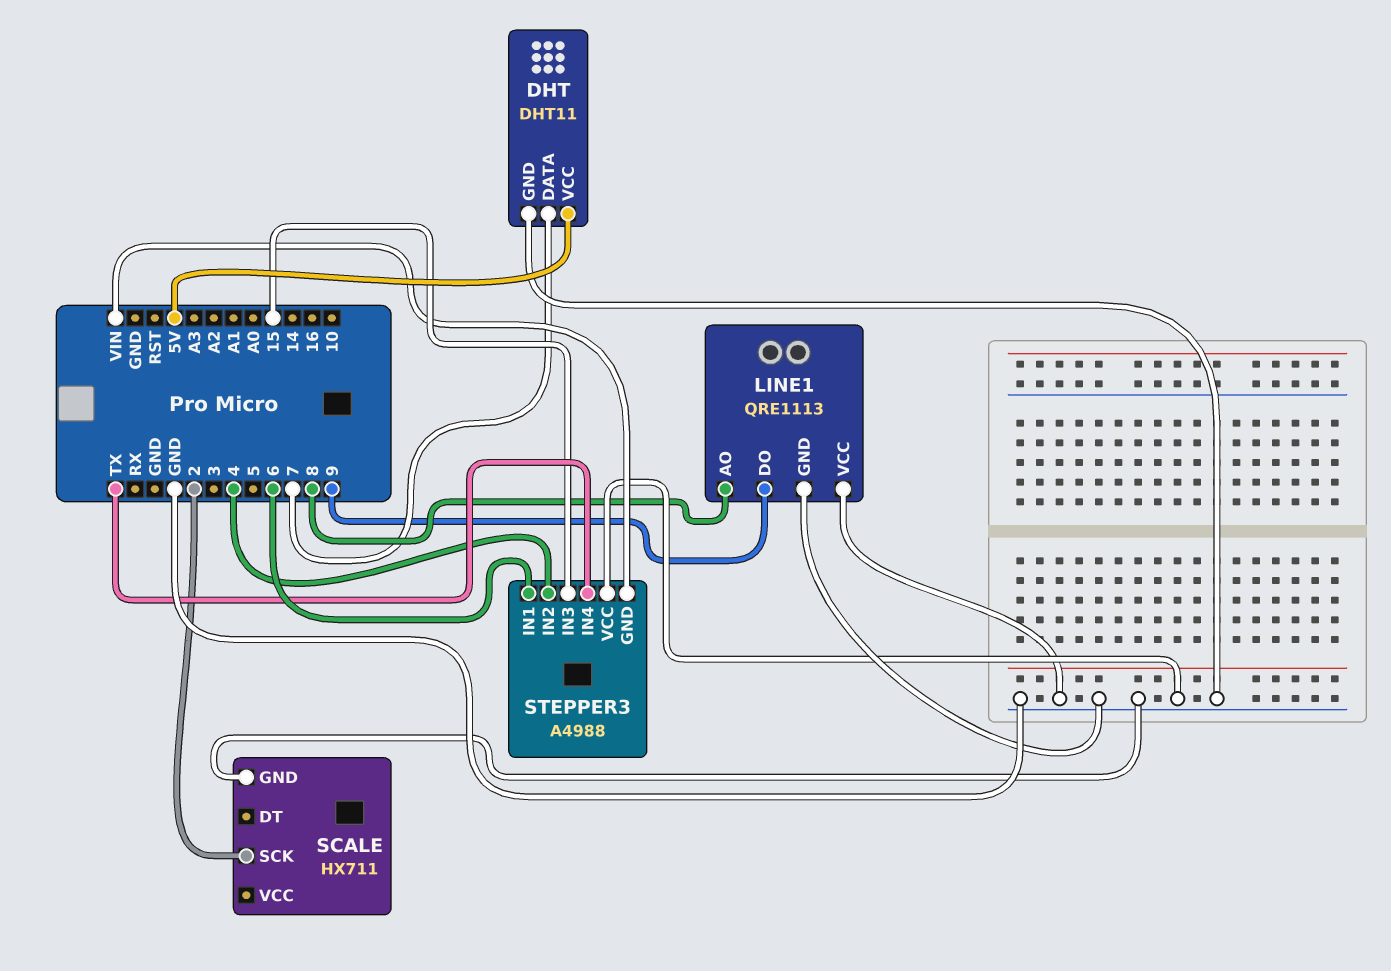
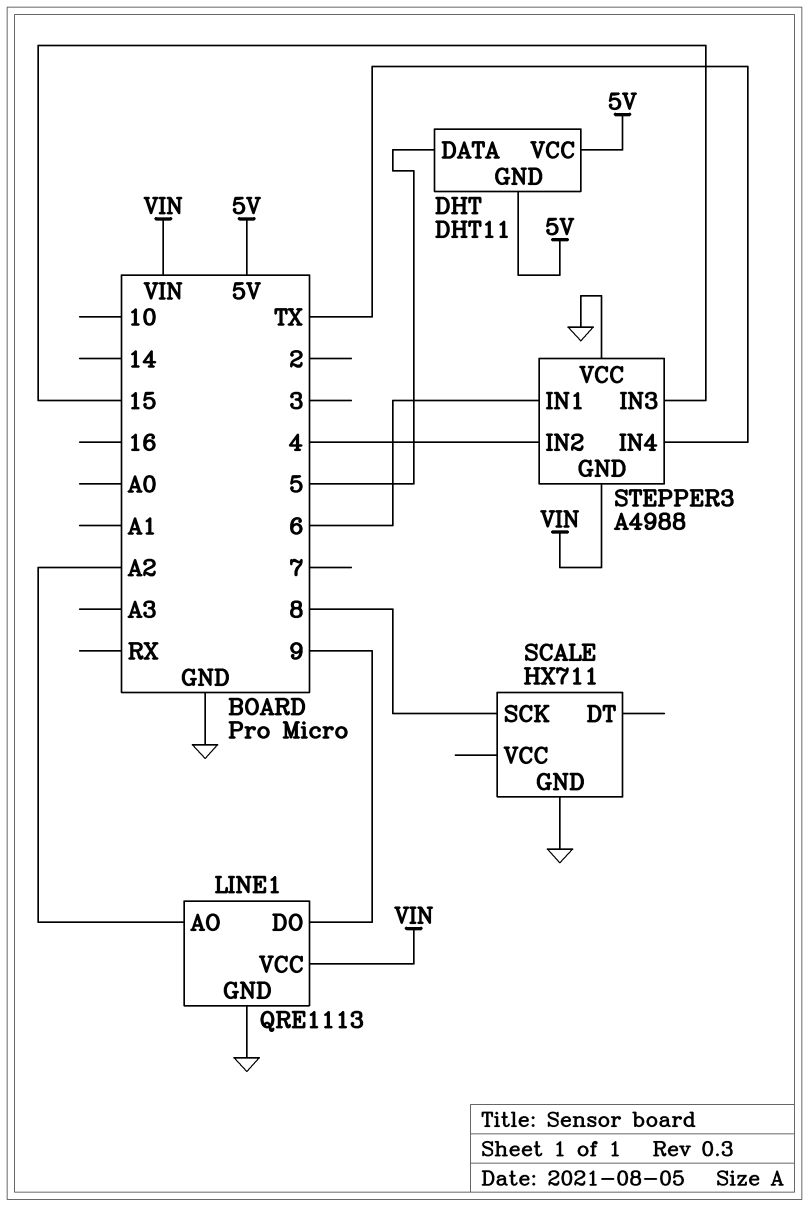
DHT pin DATA: 7 -> 5
DHT pin GND: GND -> 5V
LINE1 pin AO: 8 -> A2
LINE1 pin VCC: GND -> VIN
SCALE pin SCK: 2 -> 8

